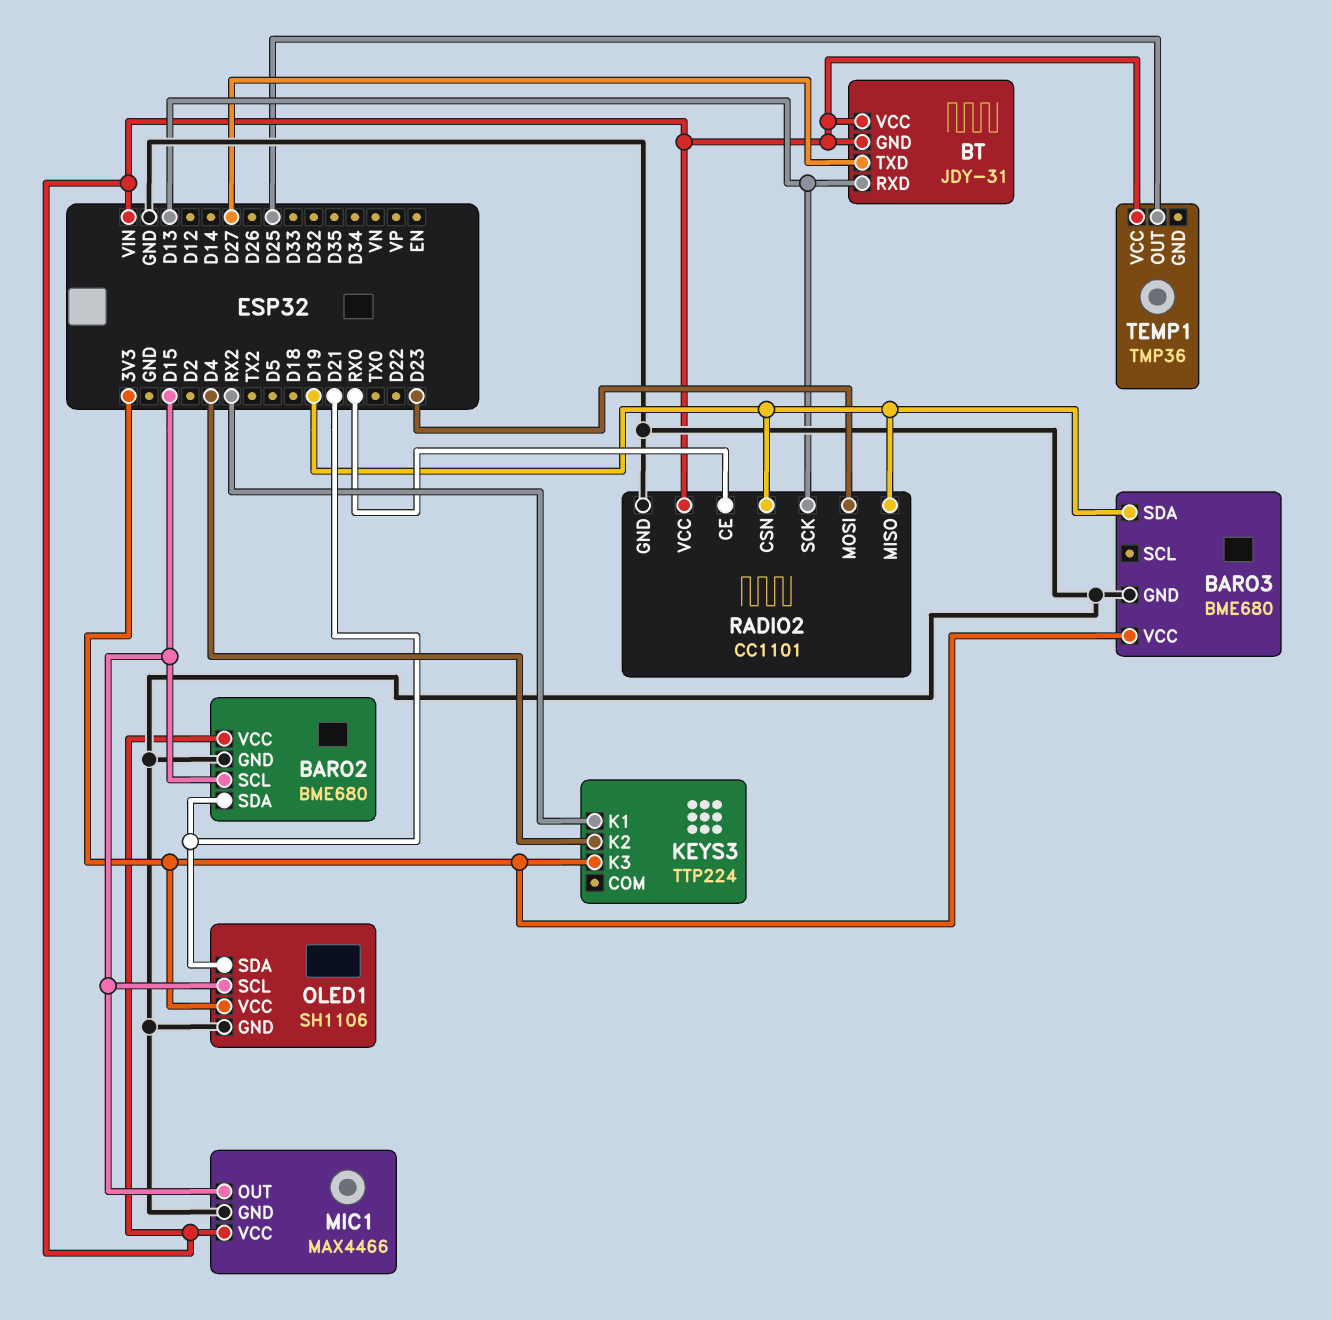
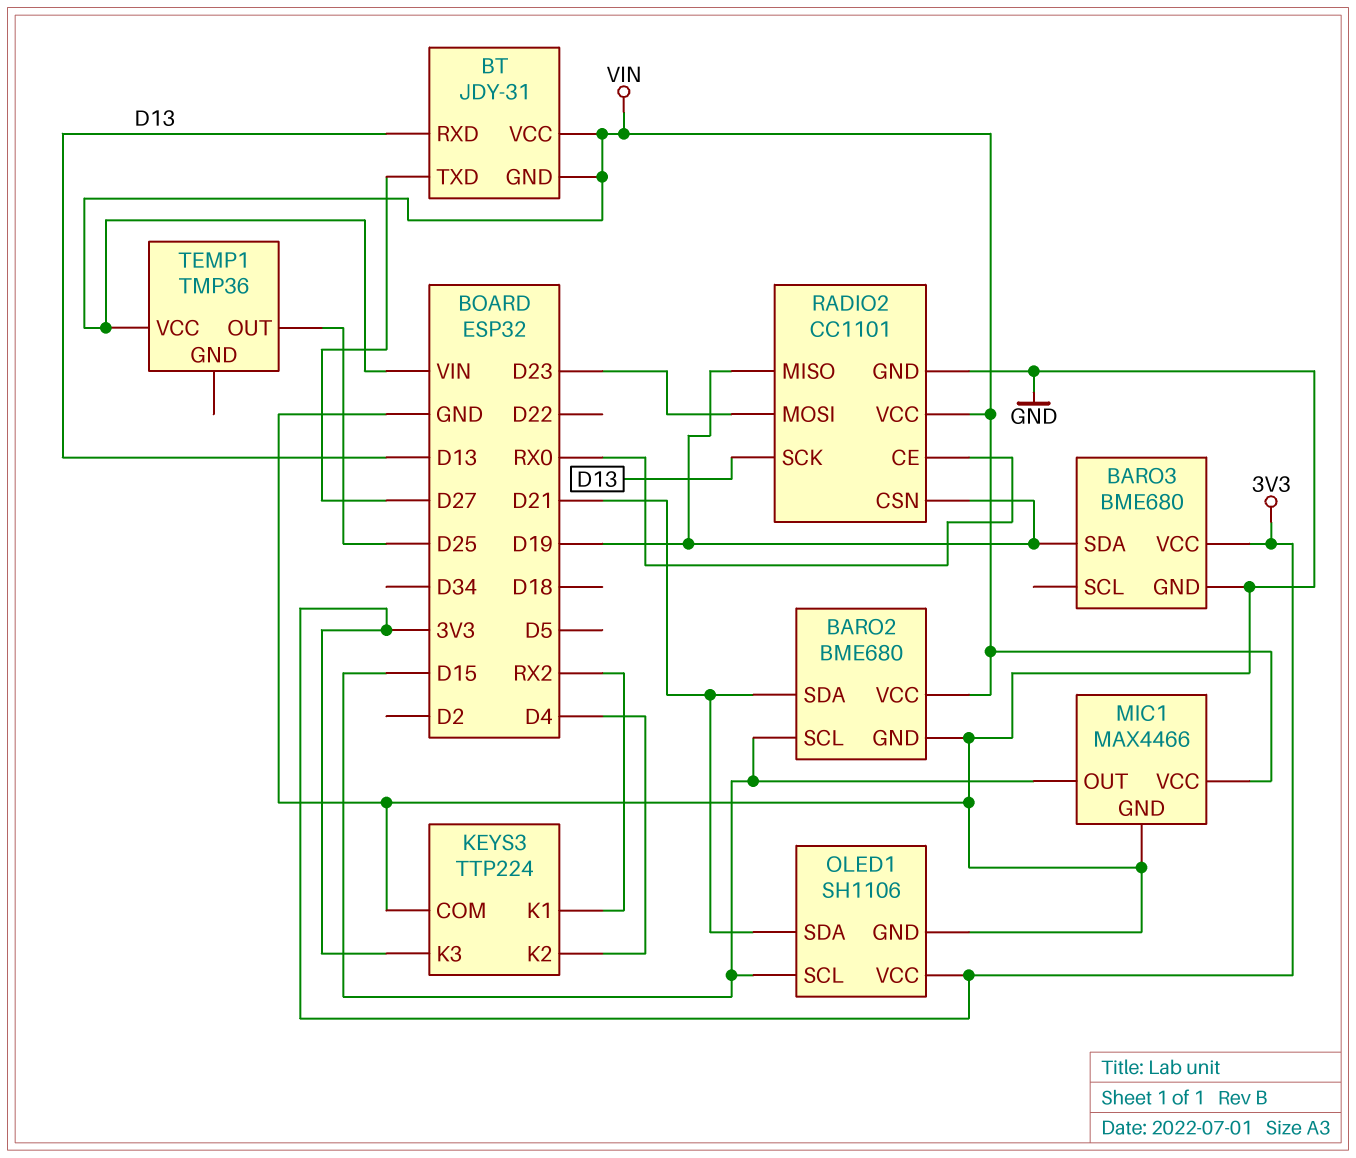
KEYS3 pin COM: none -> GND

